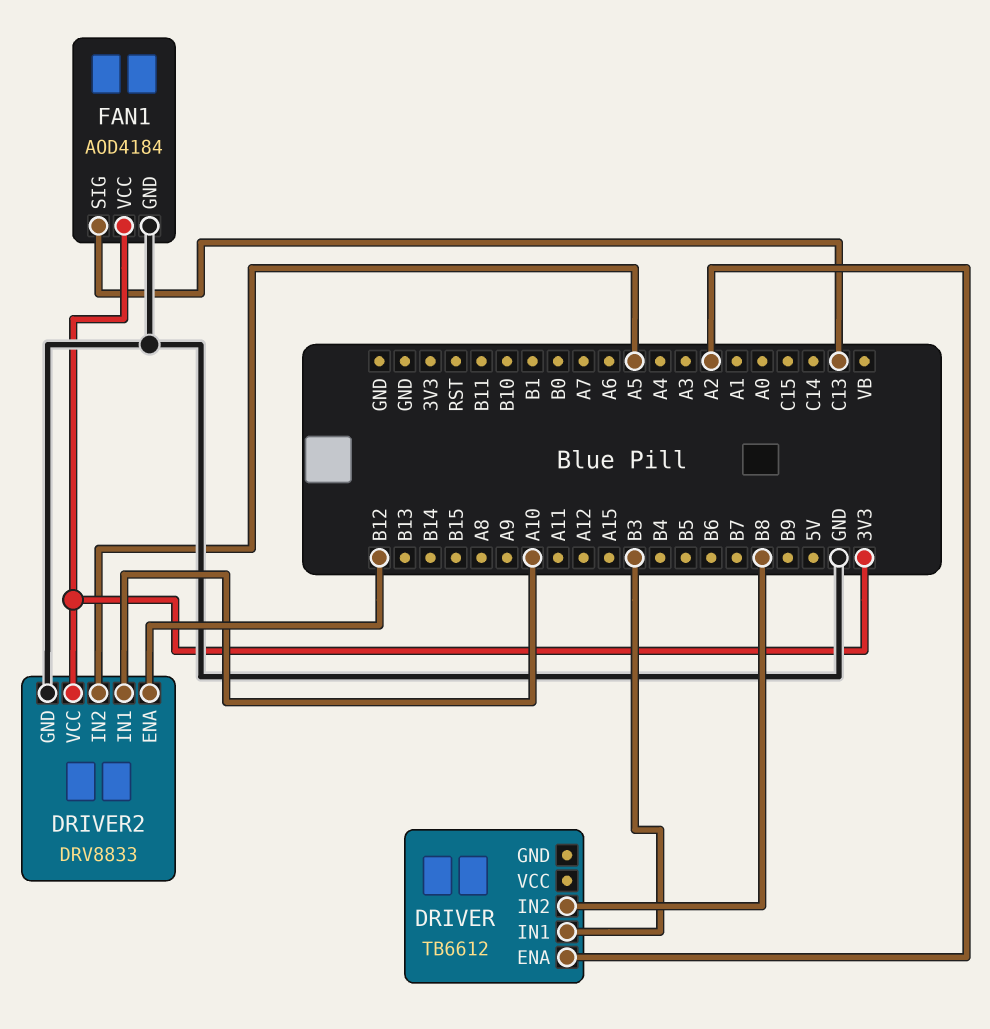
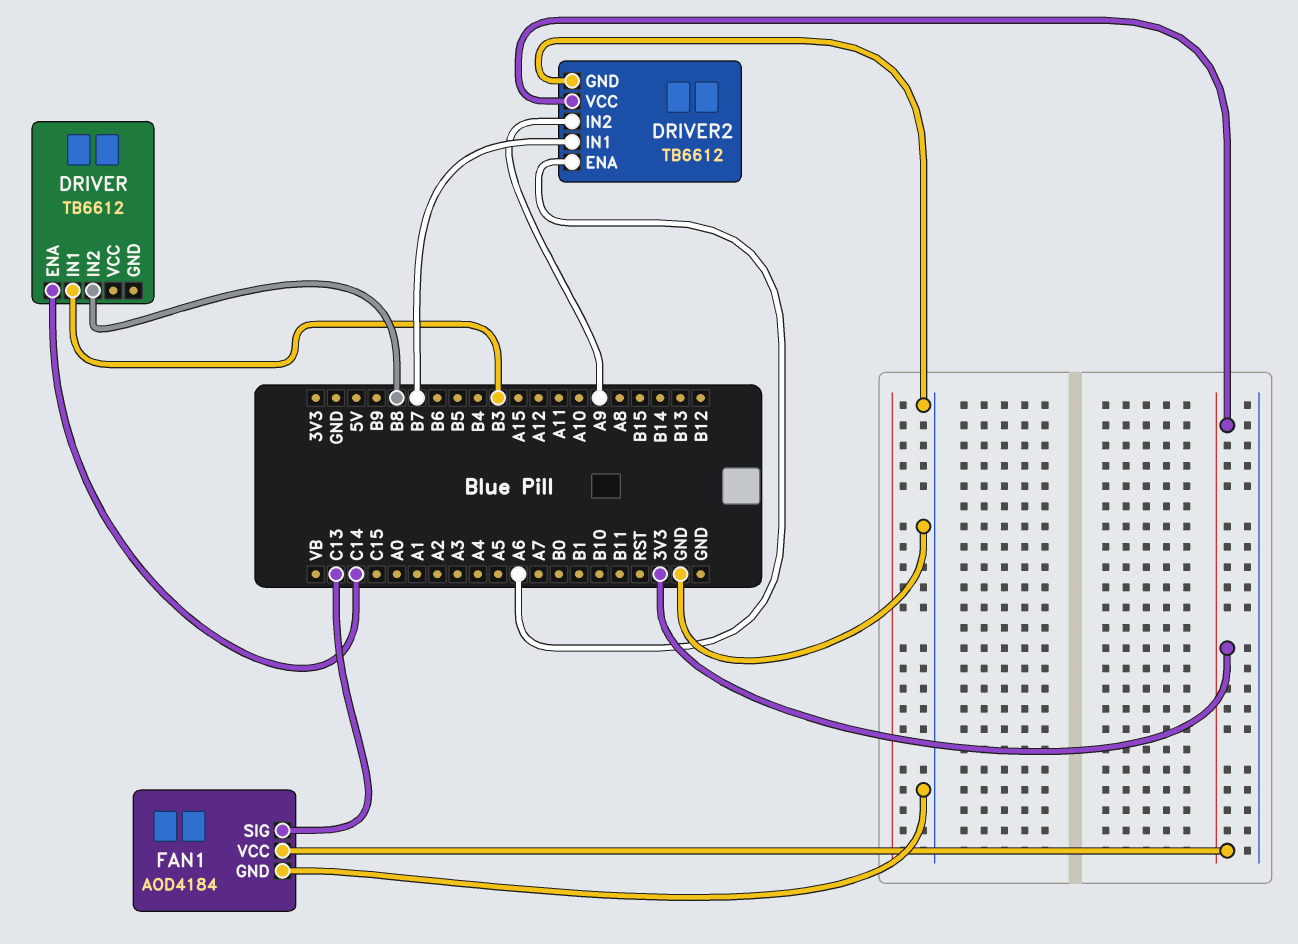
DRIVER pin ENA: A2 -> C14
DRIVER2: DRV8833 -> TB6612
DRIVER2 pin ENA: B12 -> A6
DRIVER2 pin IN1: A10 -> B7
DRIVER2 pin IN2: A5 -> A9

